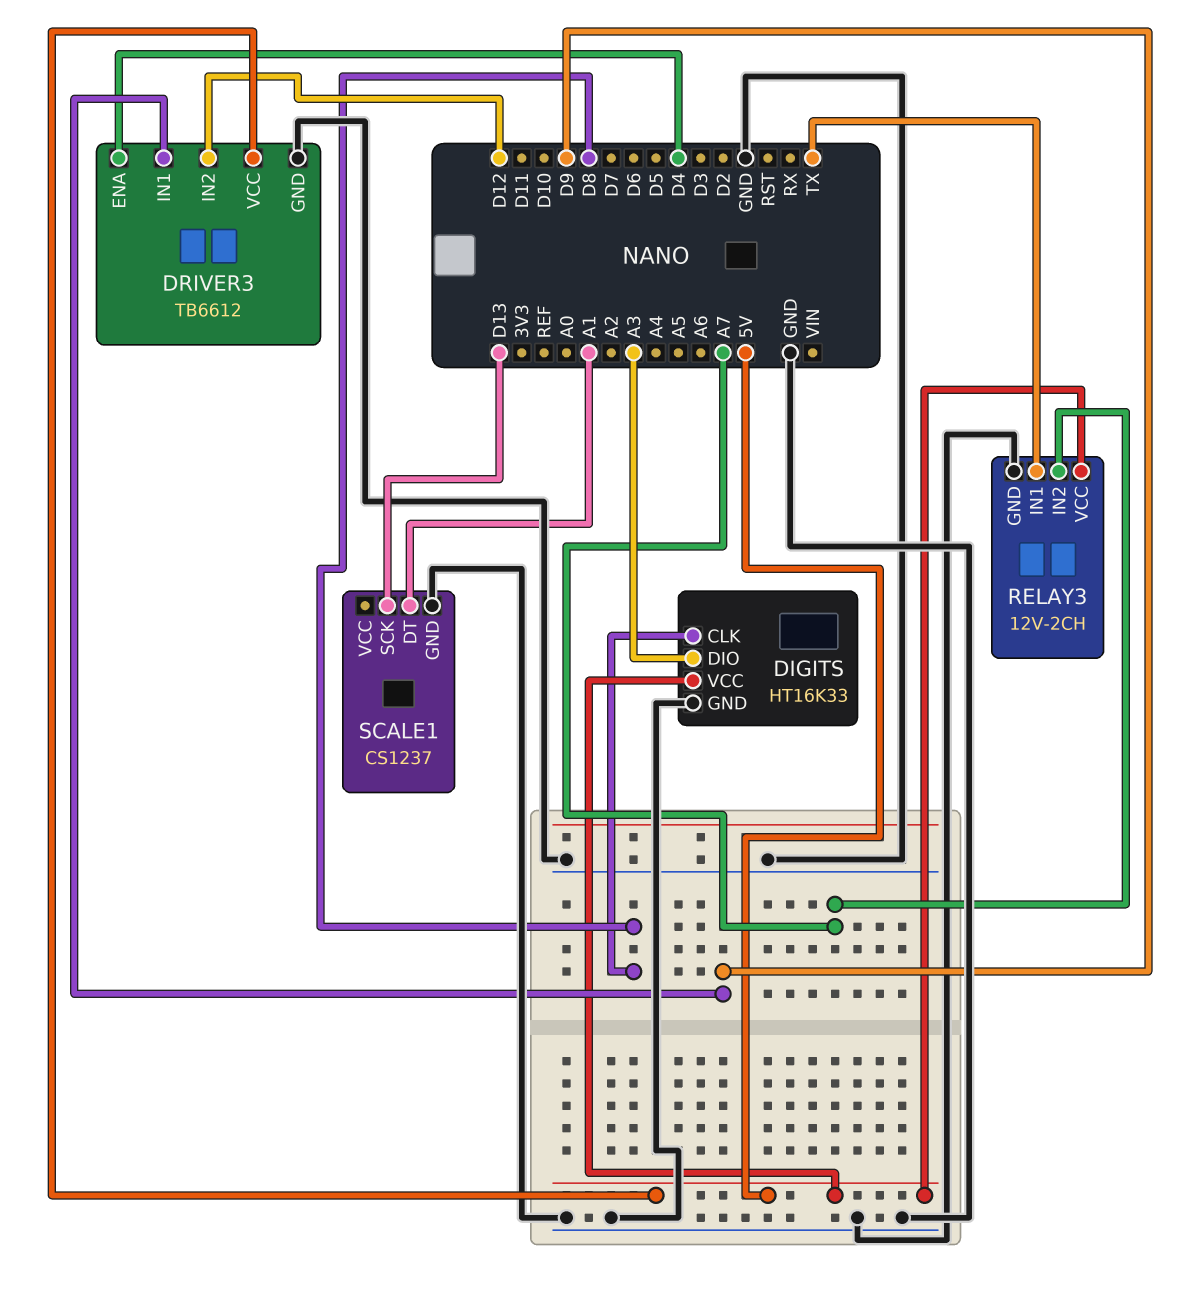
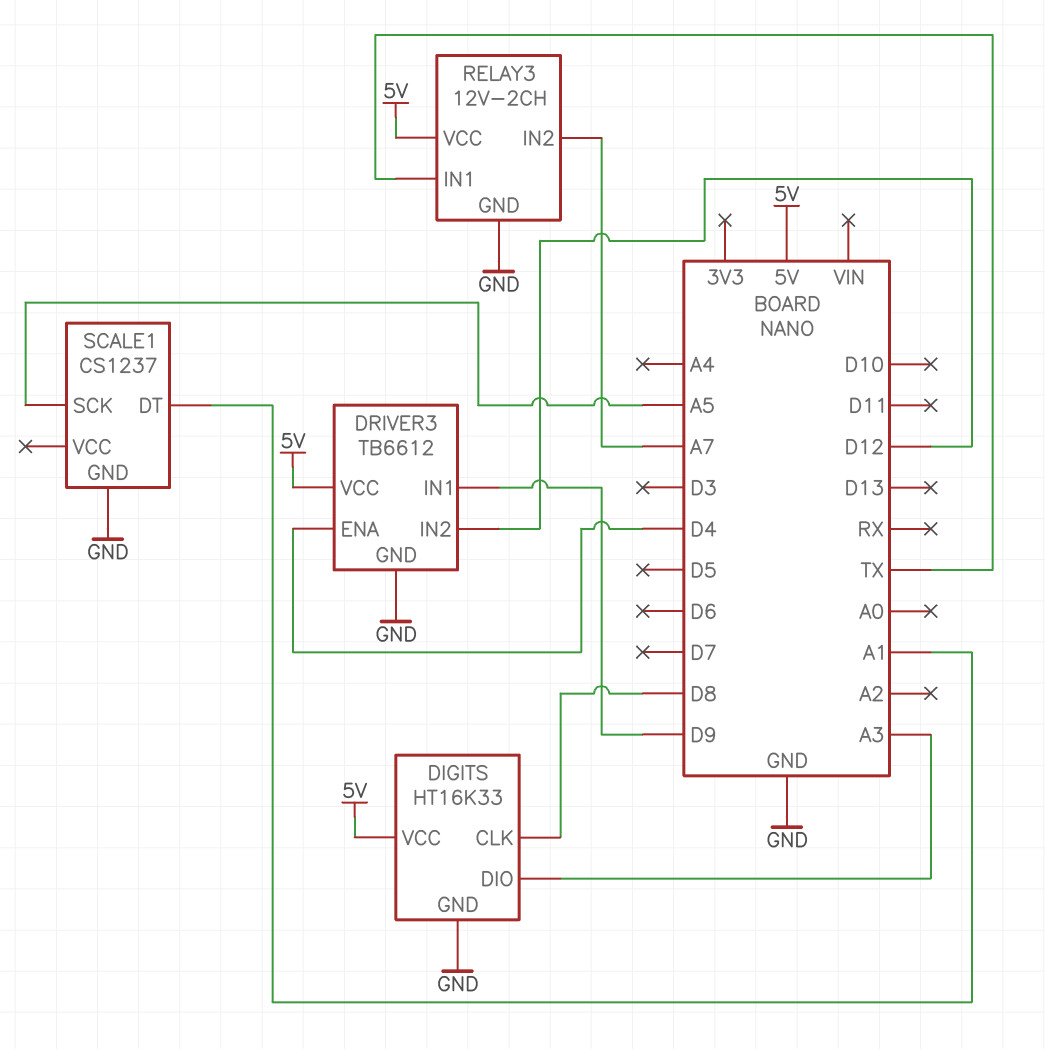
SCALE1 pin SCK: D13 -> A5

